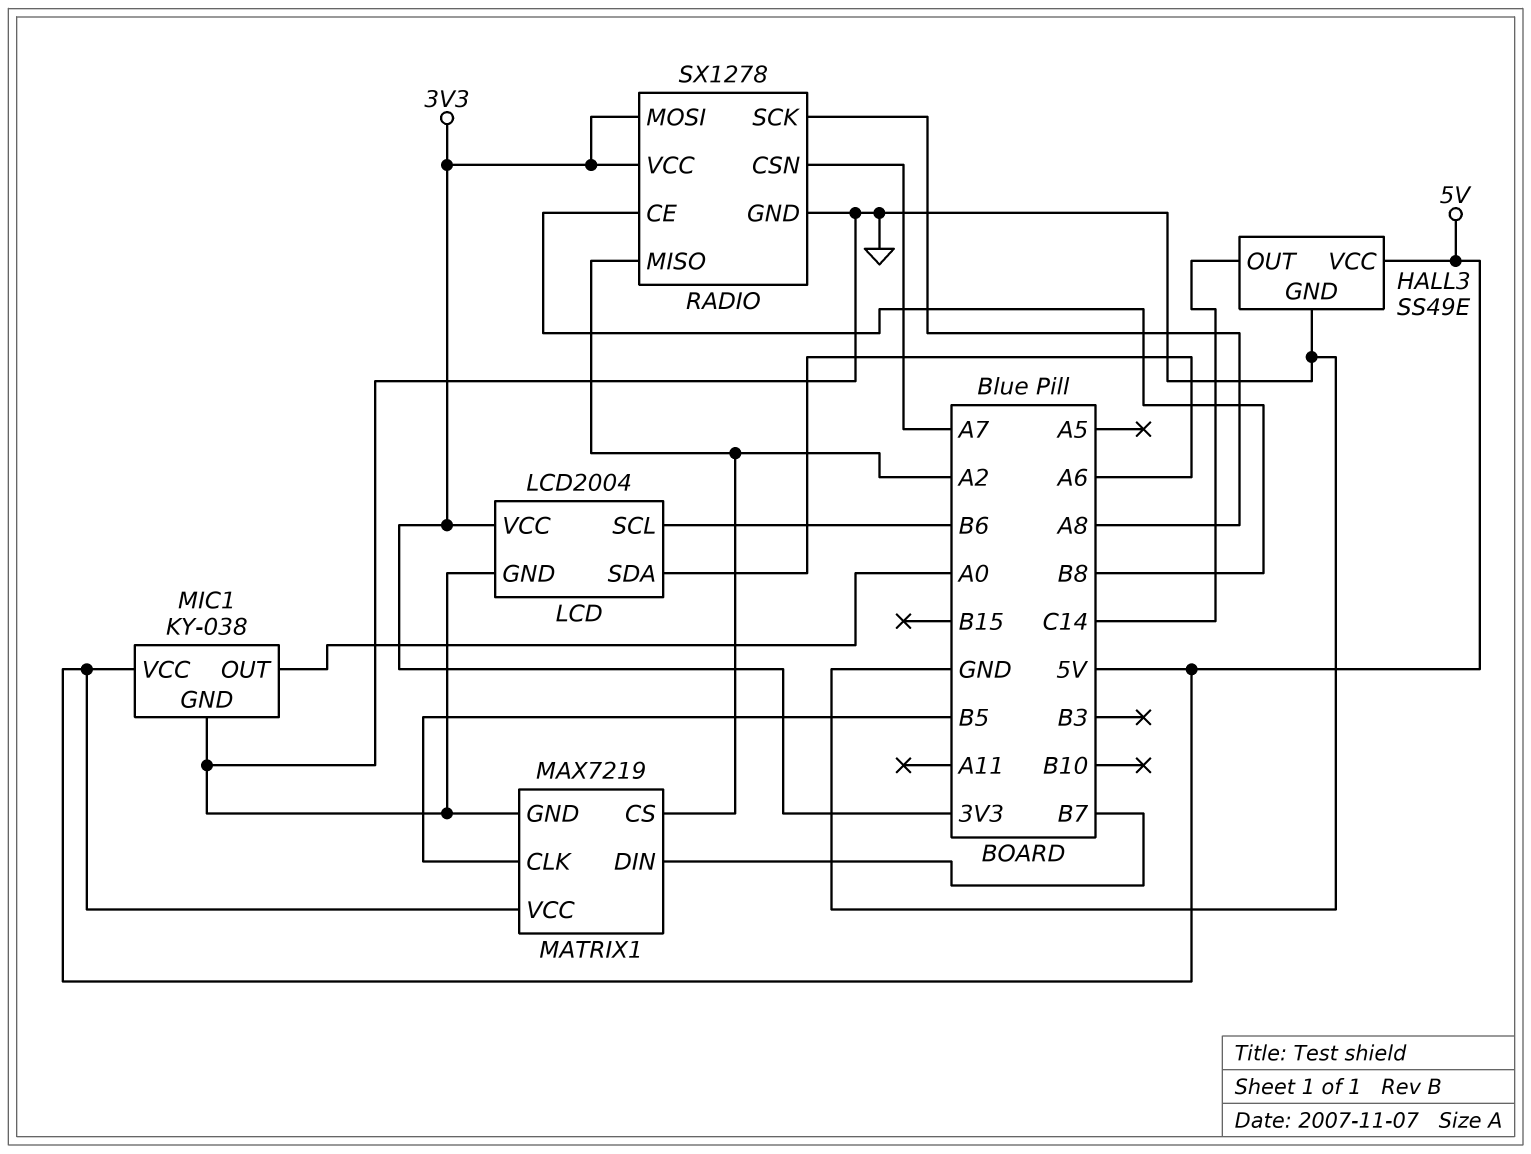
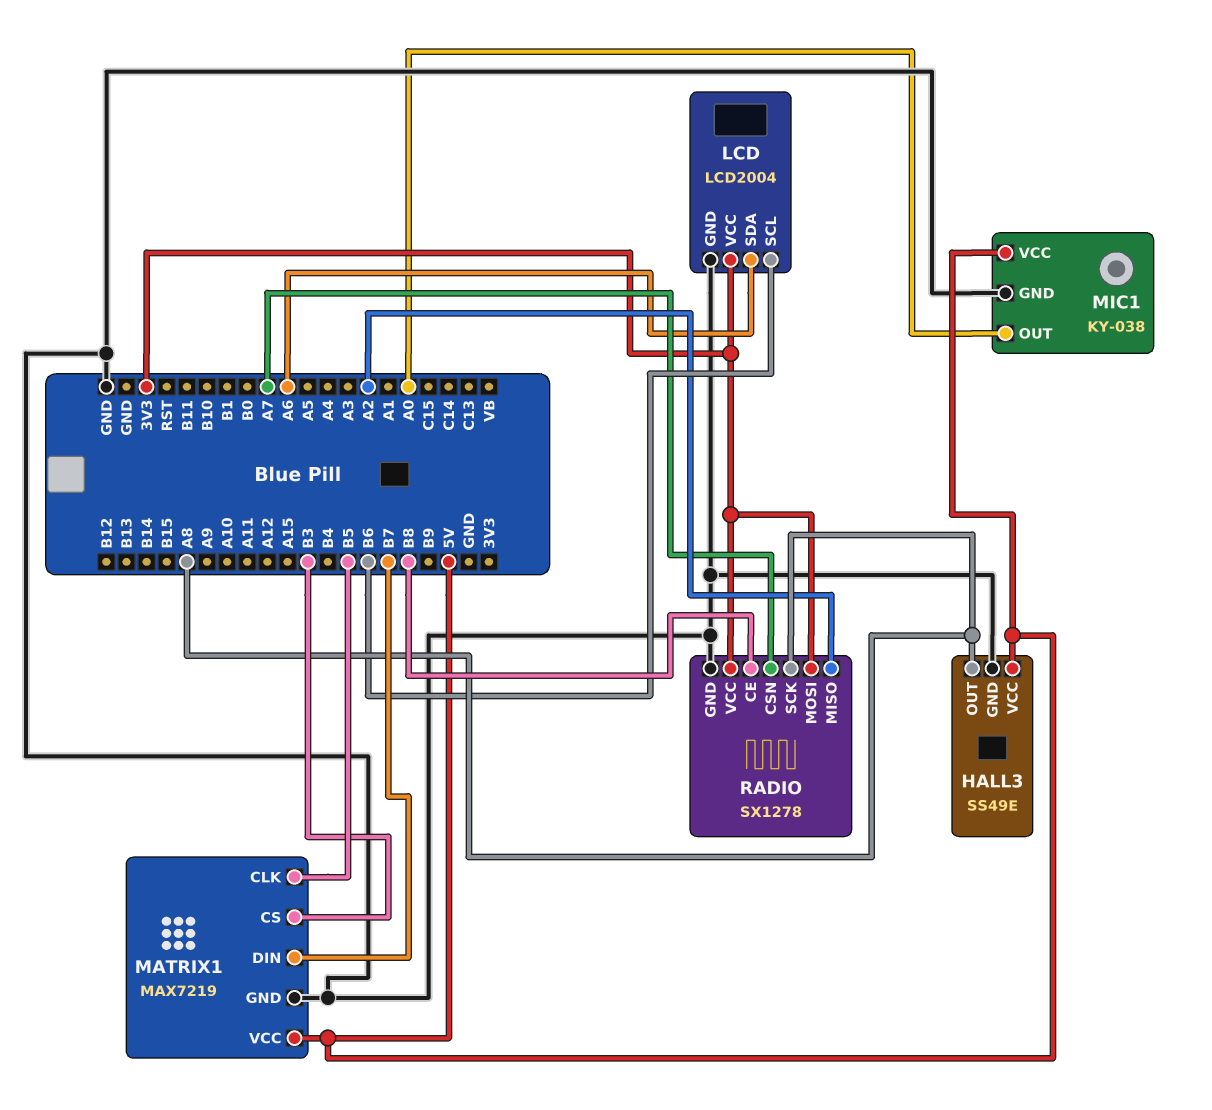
HALL3 pin OUT: C14 -> A8
MATRIX1 pin CS: A2 -> B3

